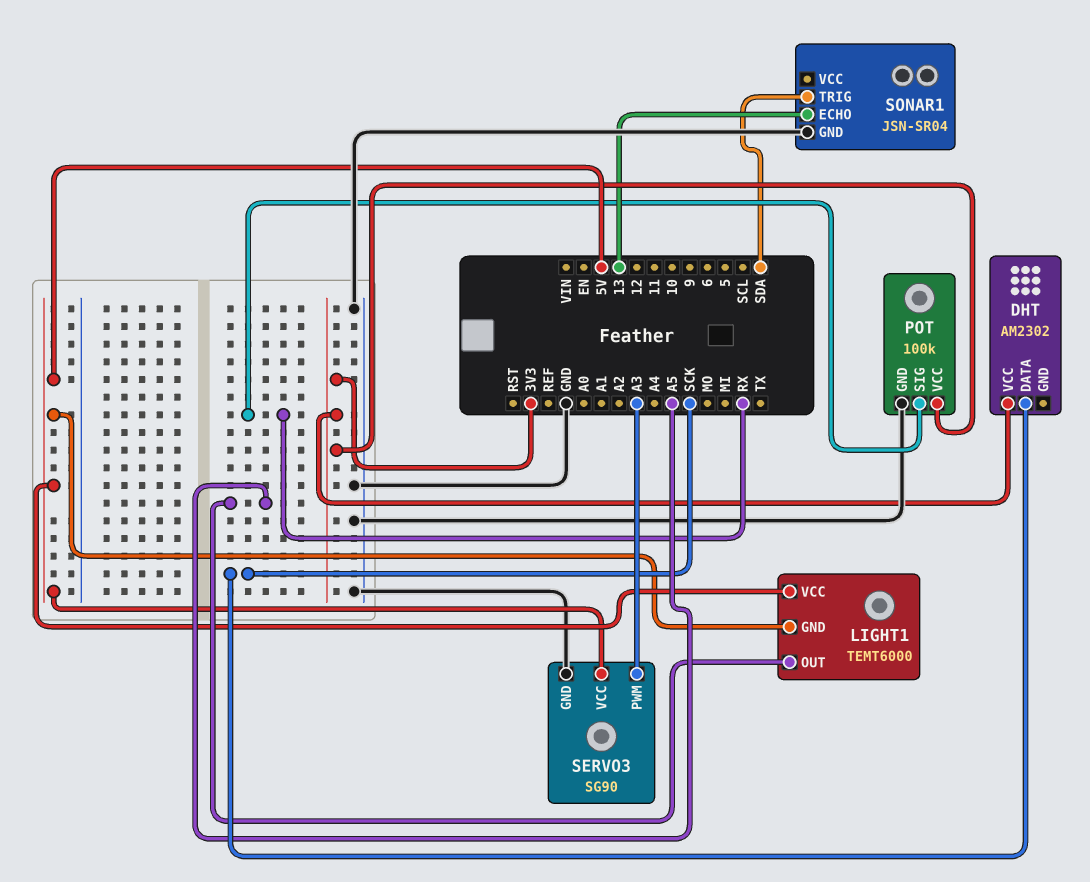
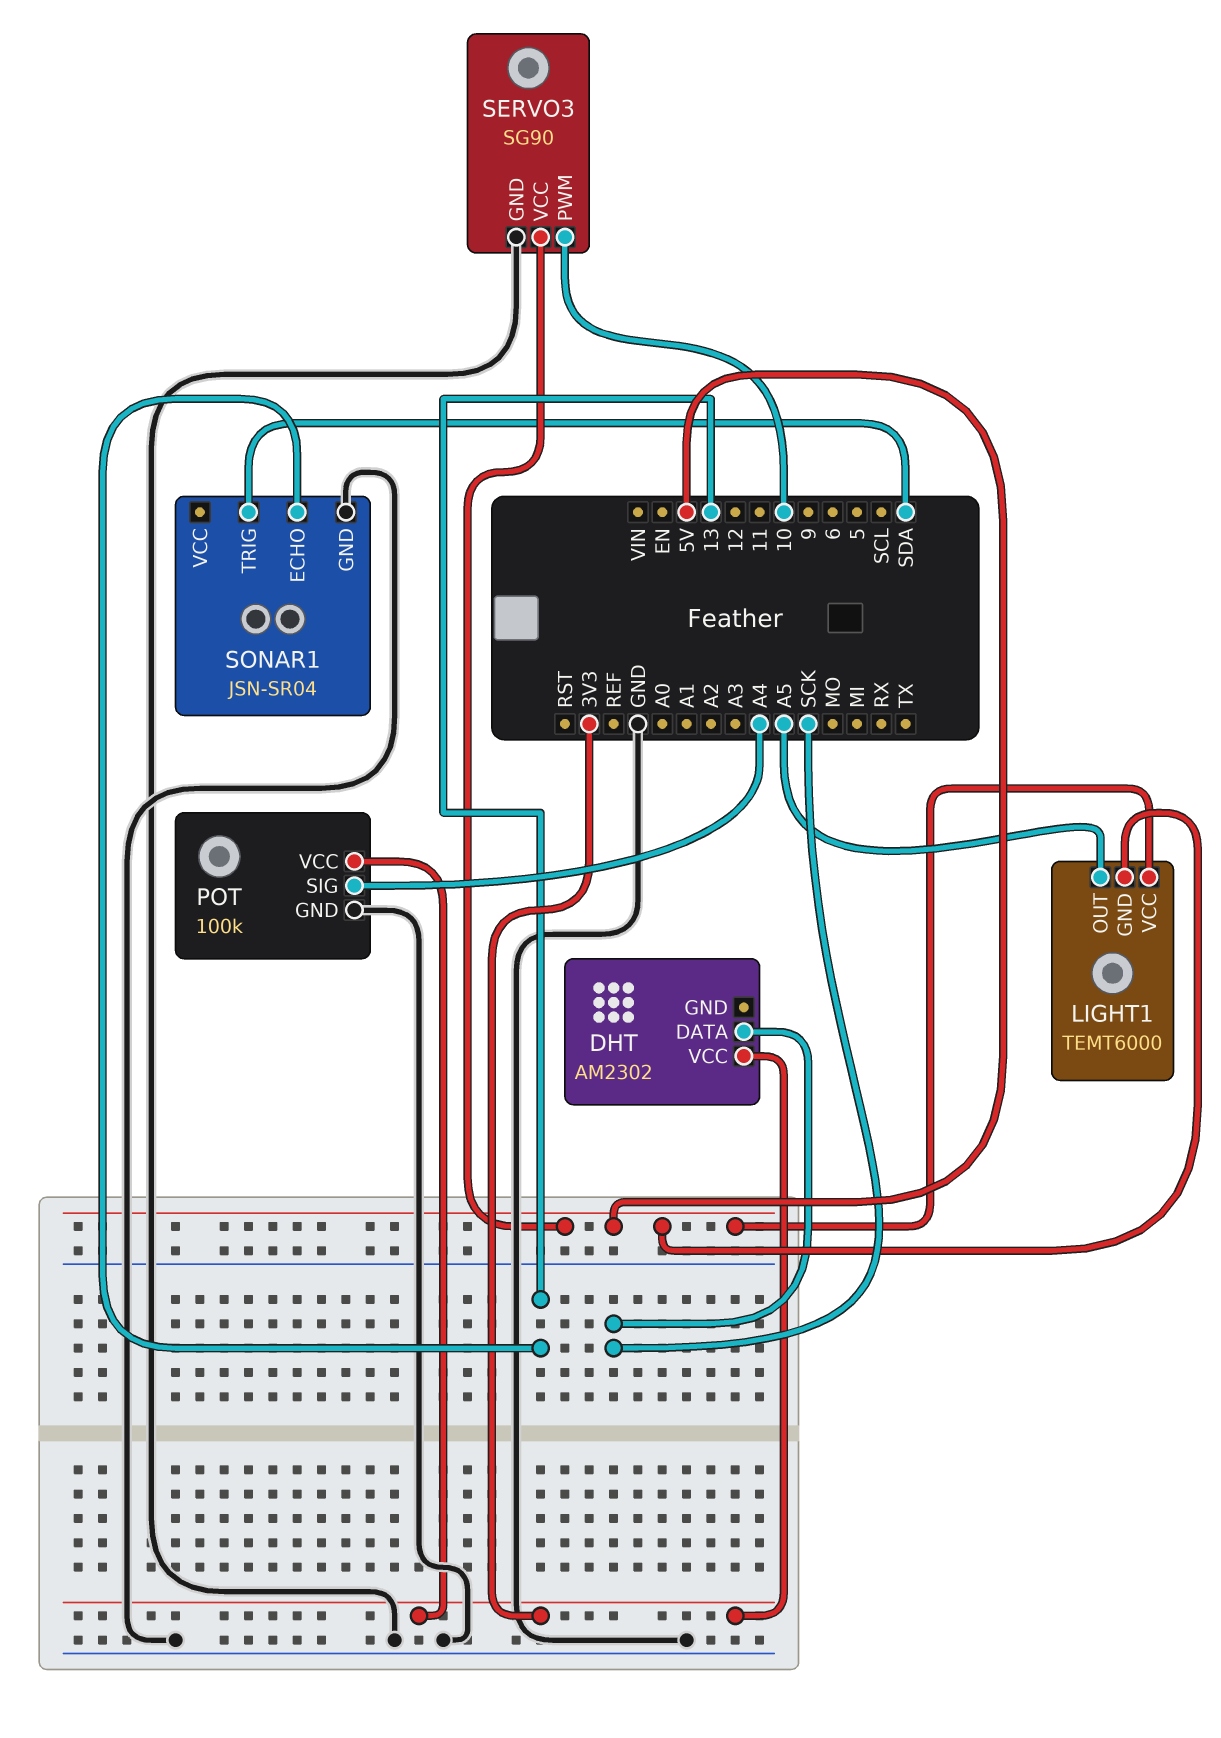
POT pin SIG: RX -> A4
SERVO3 pin PWM: A3 -> 10

